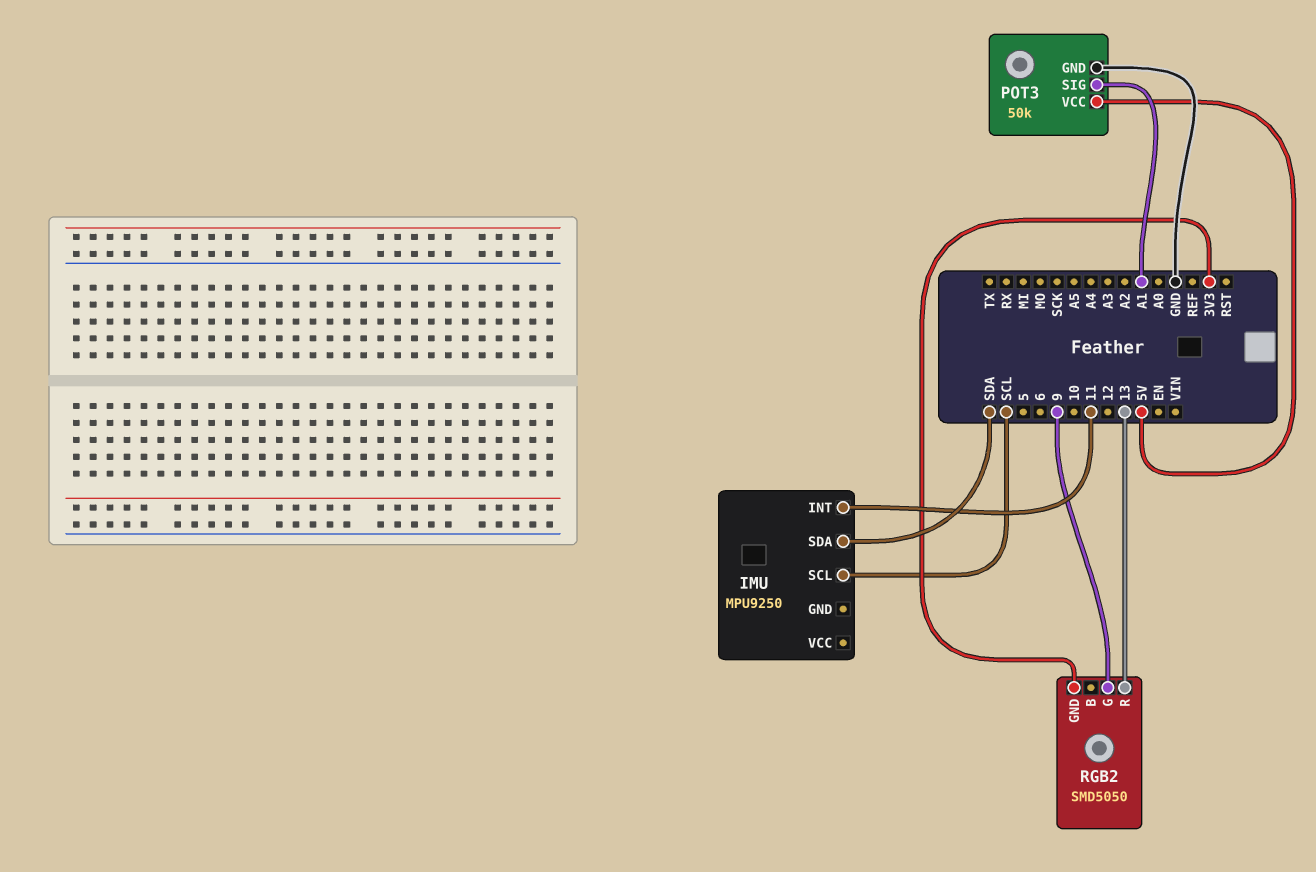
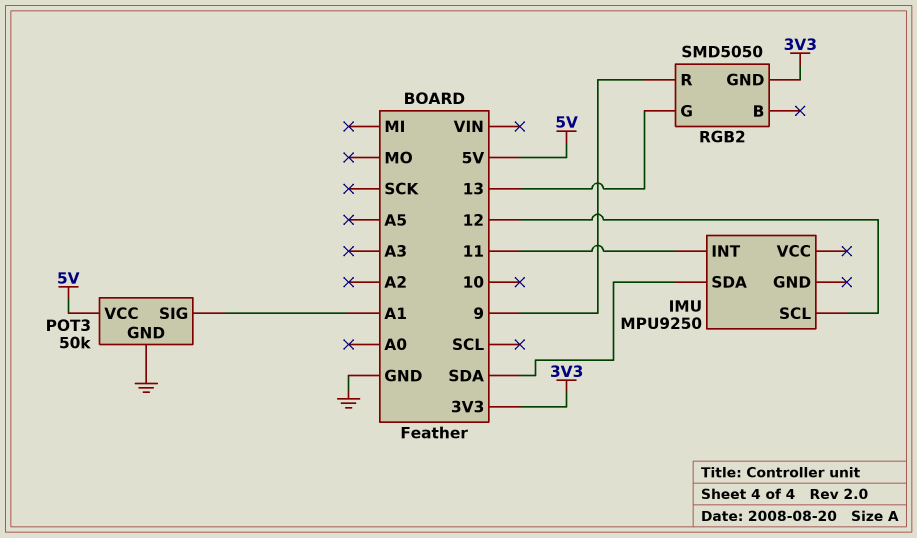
IMU pin SCL: SCL -> 12
RGB2 pin G: 9 -> 13
RGB2 pin R: 13 -> 9

